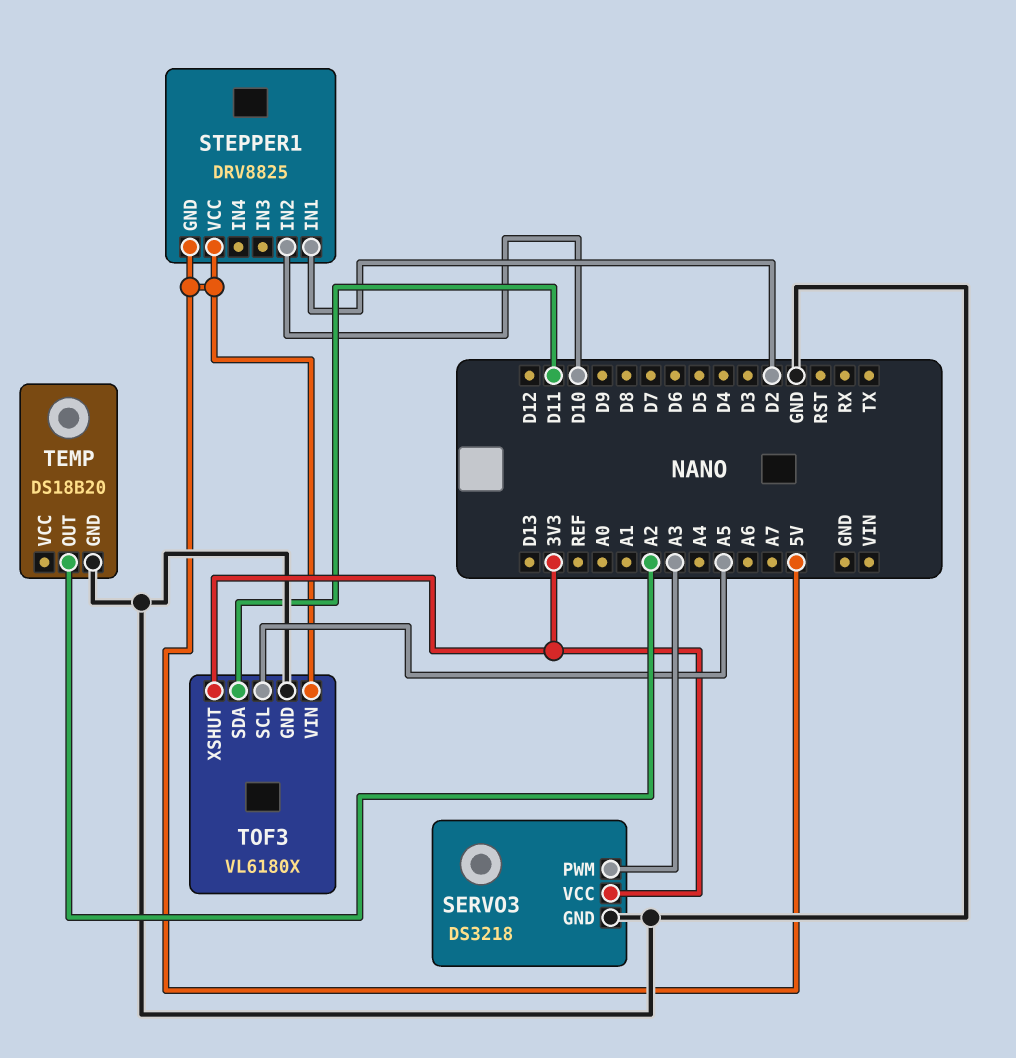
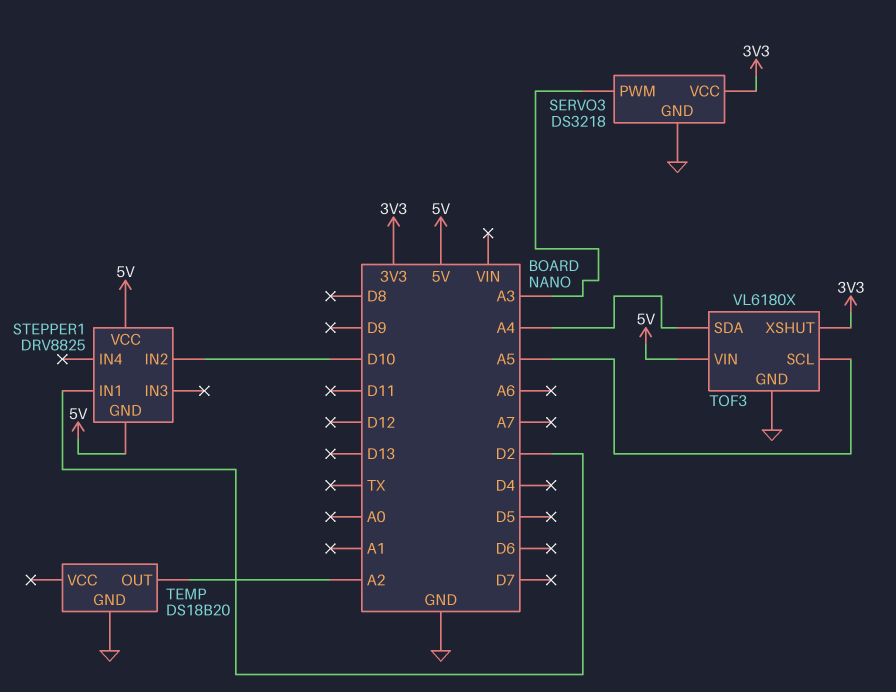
TOF3 pin SDA: D11 -> A4

